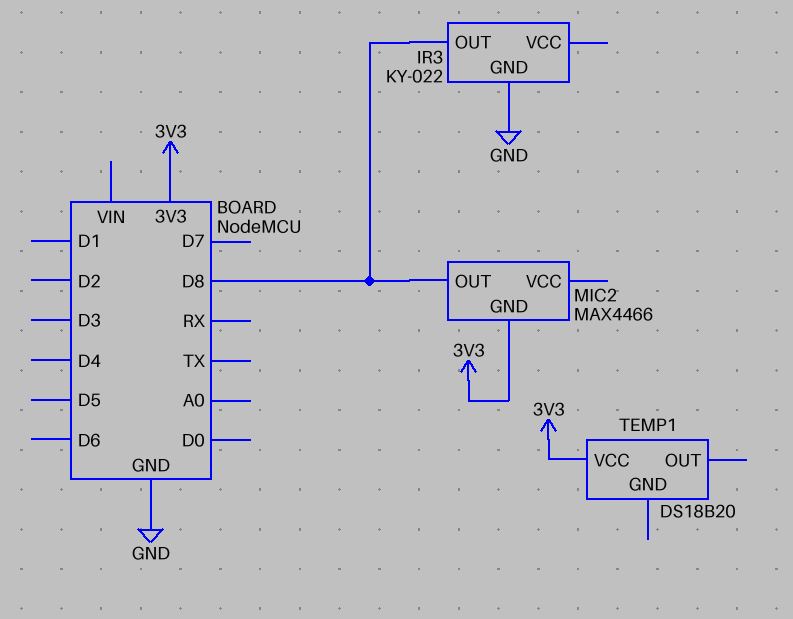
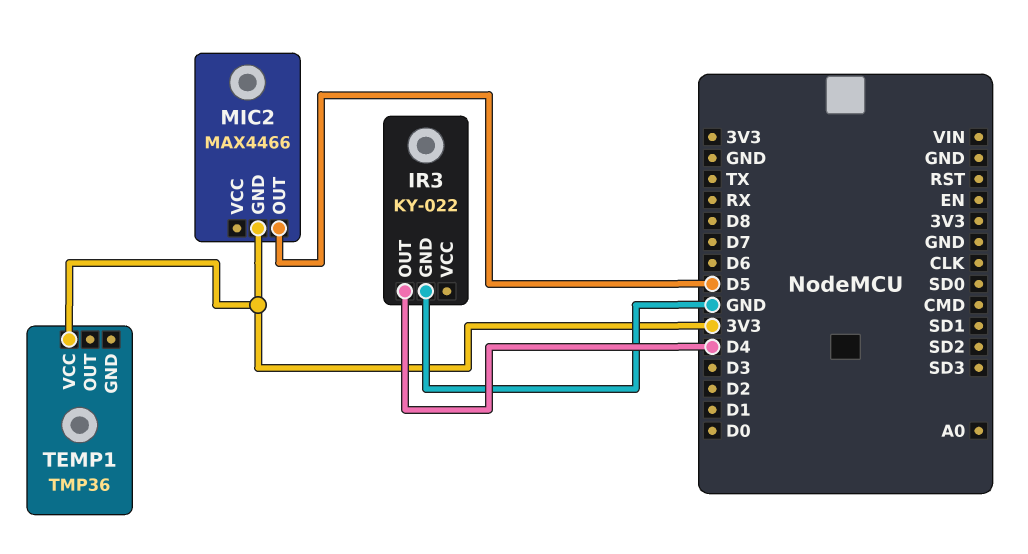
IR3 pin OUT: D8 -> D4
MIC2 pin OUT: D8 -> D5
TEMP1: DS18B20 -> TMP36

